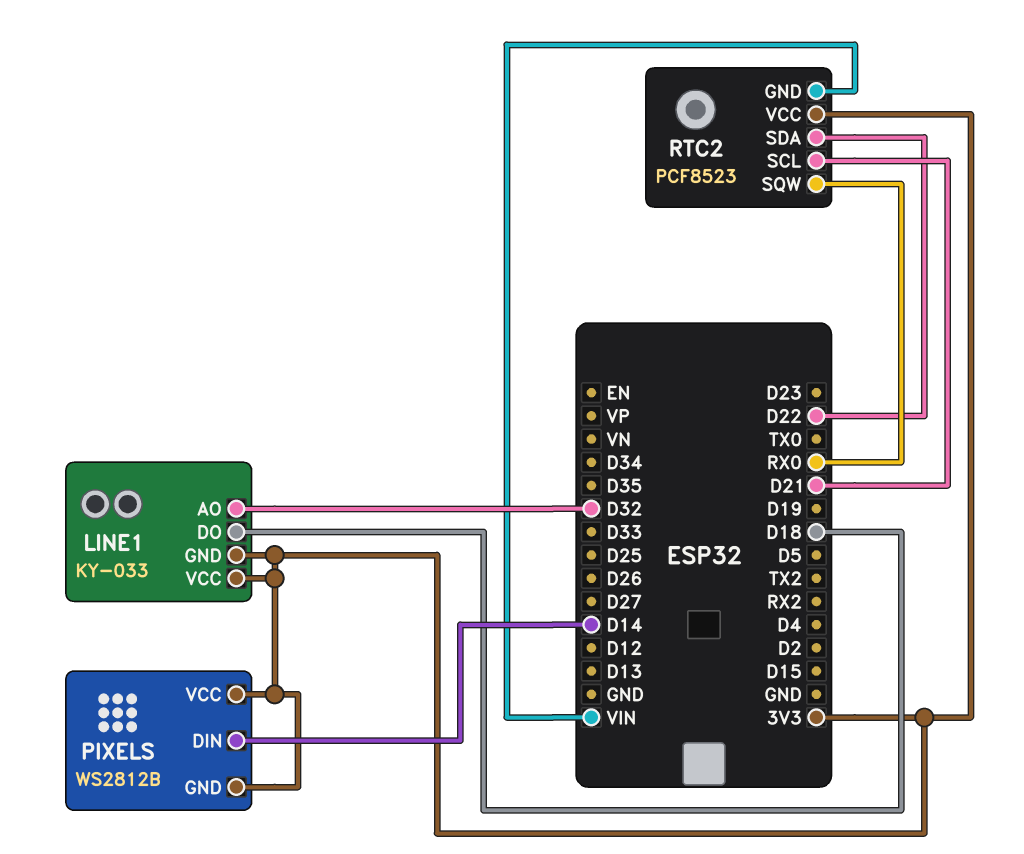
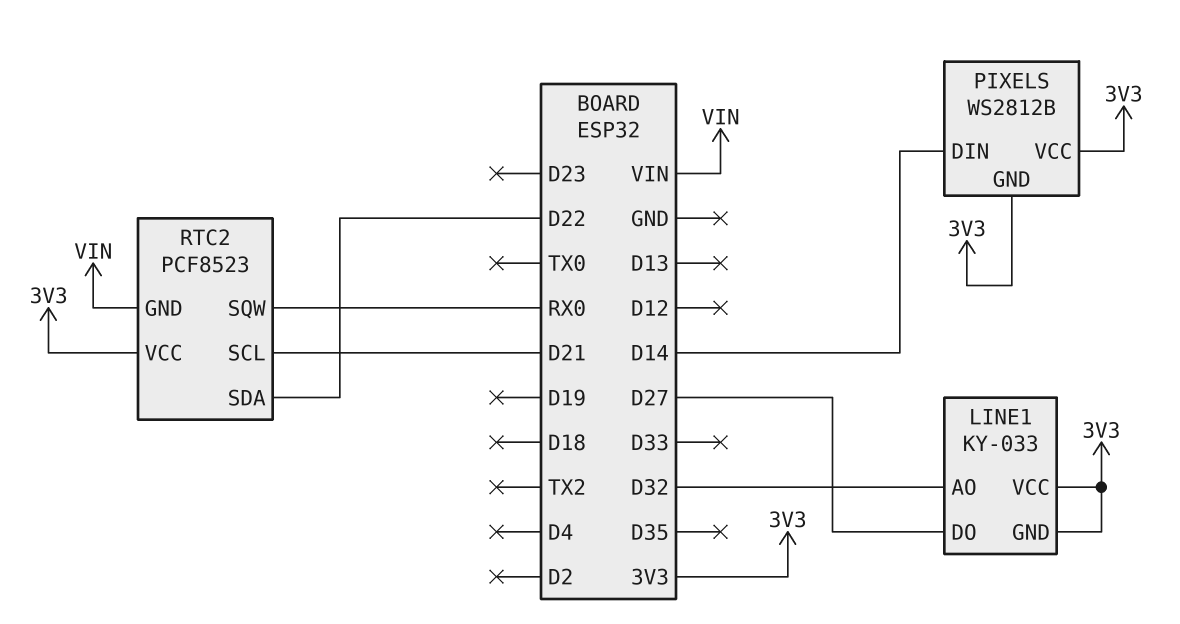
LINE1 pin DO: D18 -> D27

